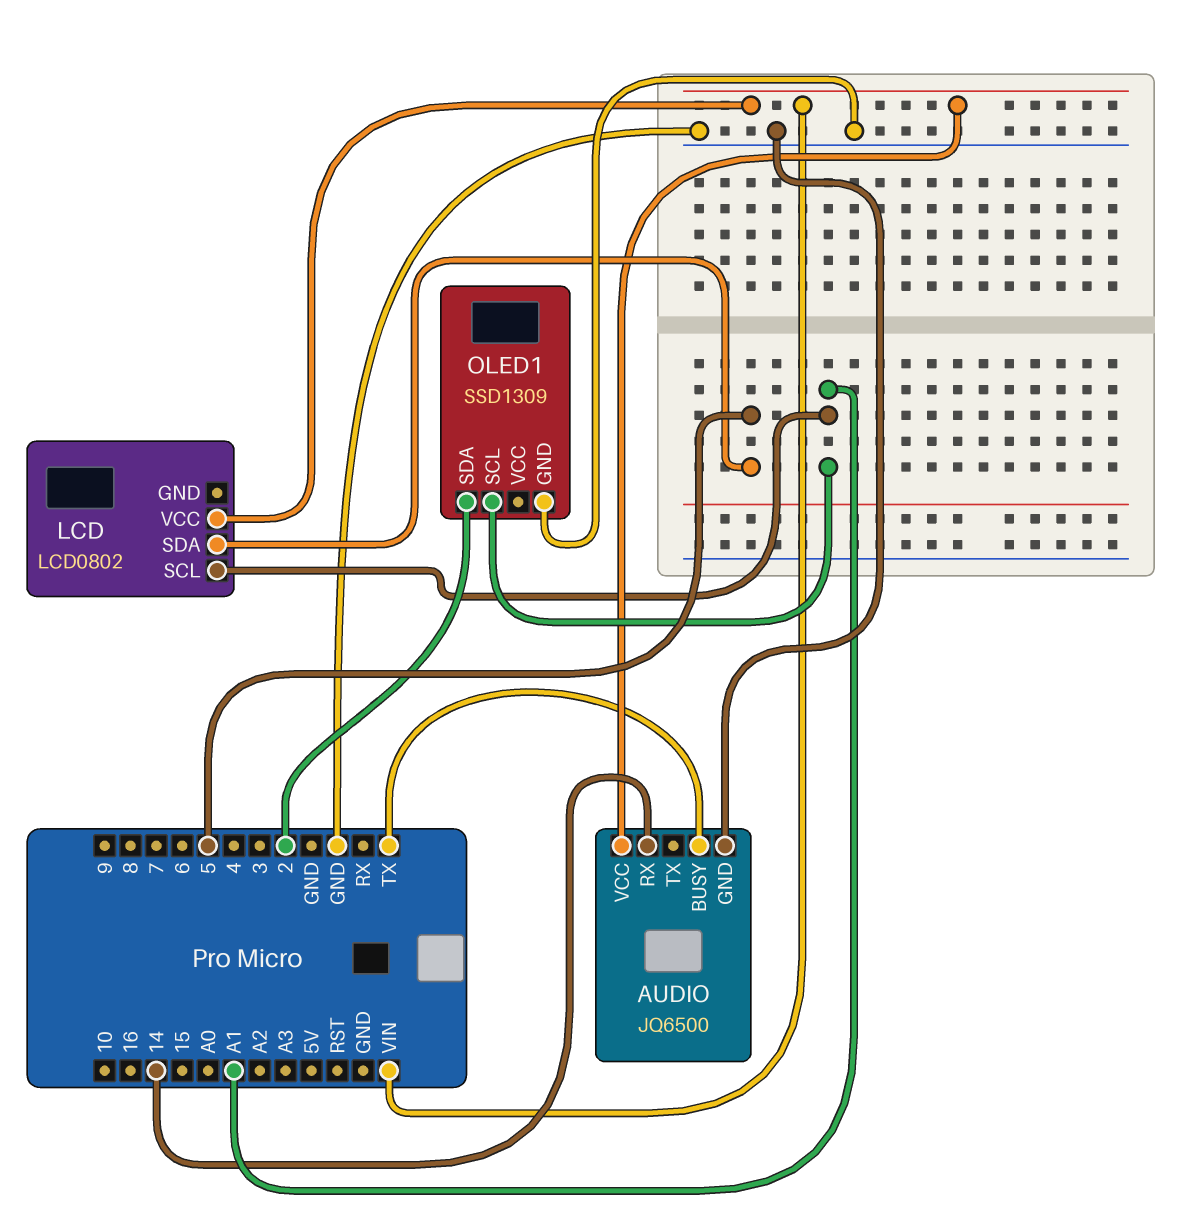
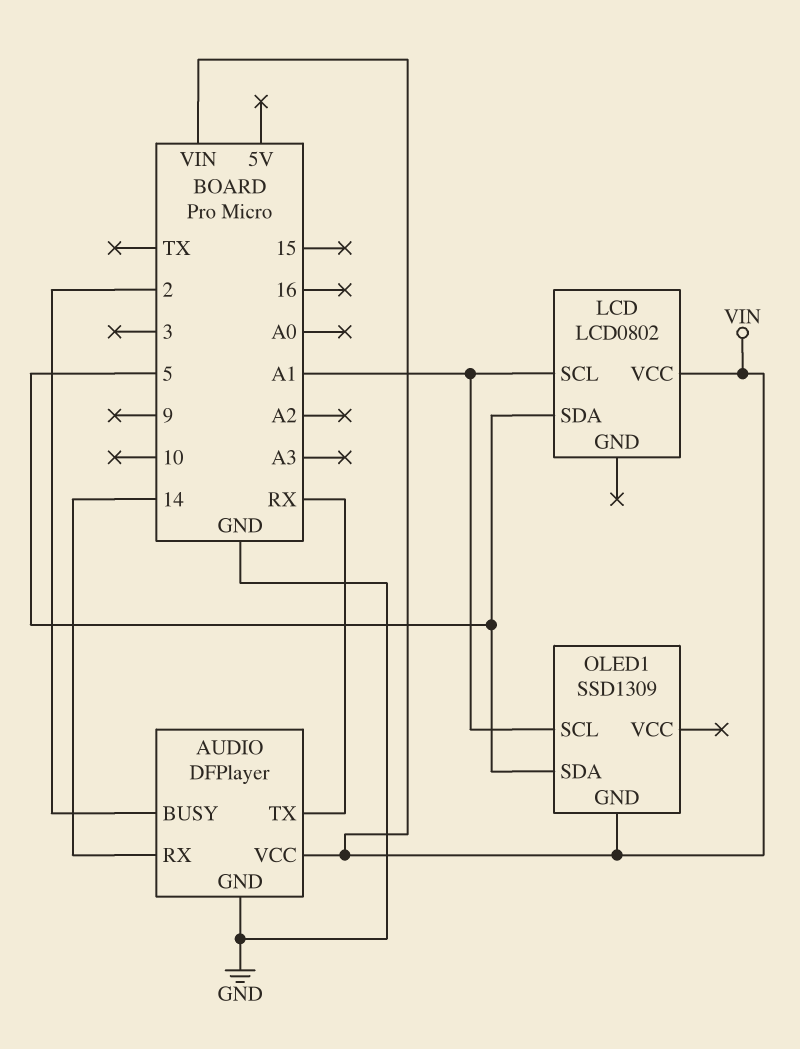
AUDIO: JQ6500 -> DFPlayer
AUDIO pin BUSY: TX -> 2
AUDIO pin TX: none -> RX
OLED1 pin GND: GND -> VIN
OLED1 pin SDA: 2 -> 5

